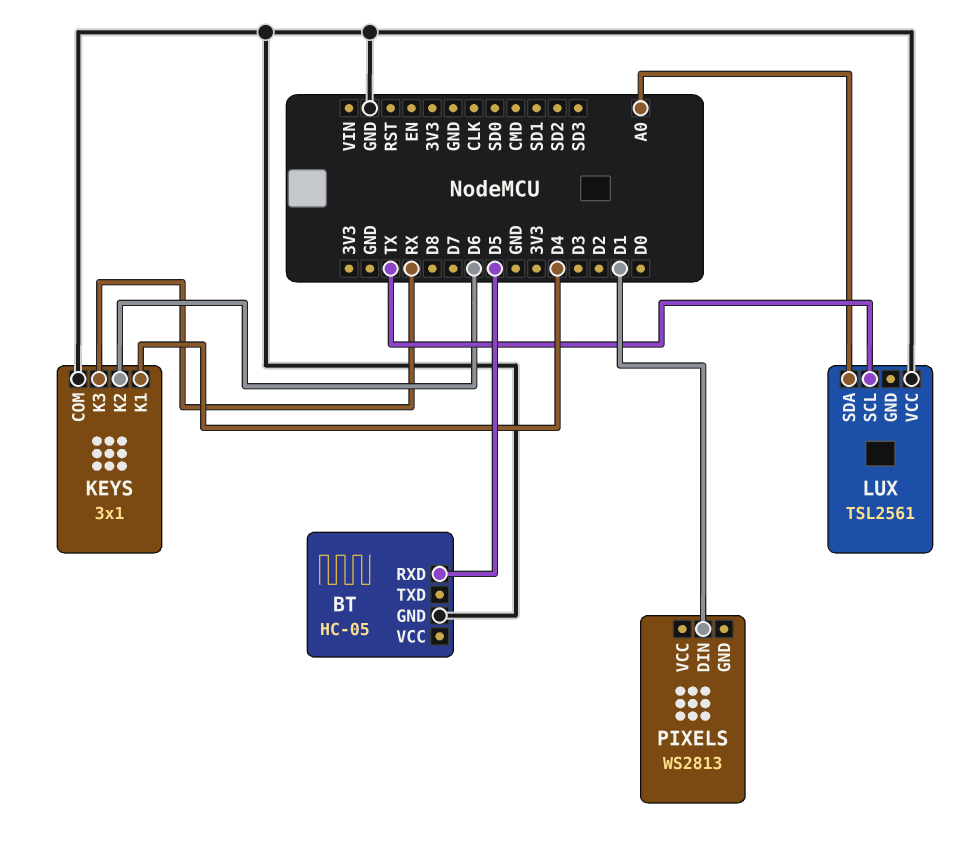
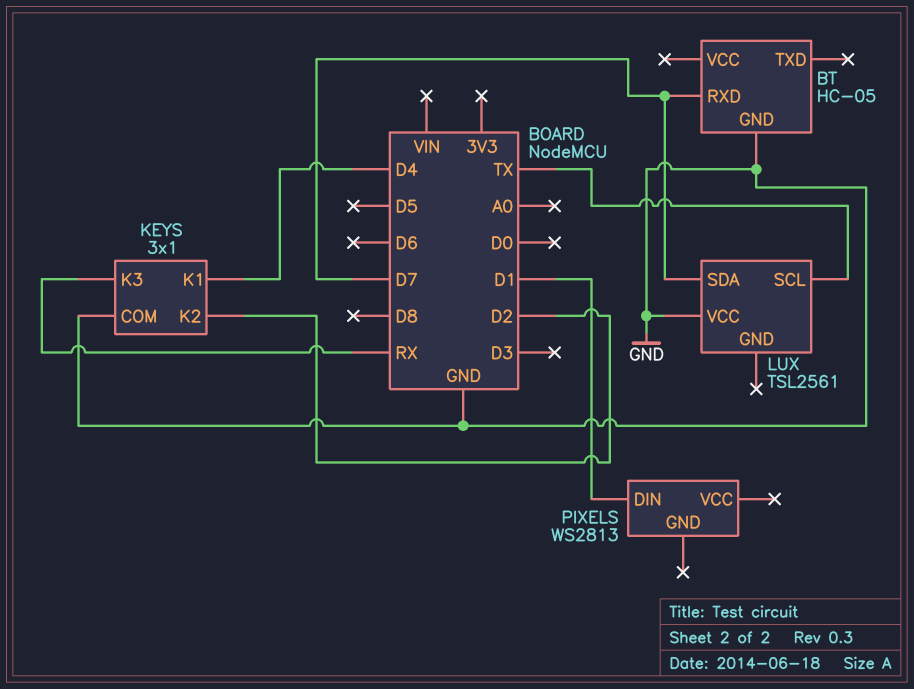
BT pin RXD: D5 -> D7
KEYS pin K2: D6 -> D2
LUX pin SDA: A0 -> D7

